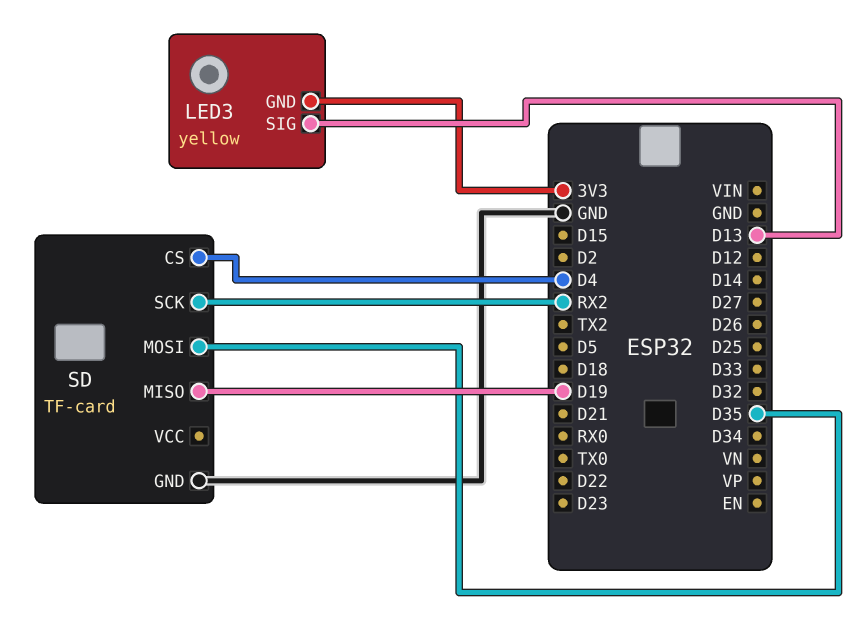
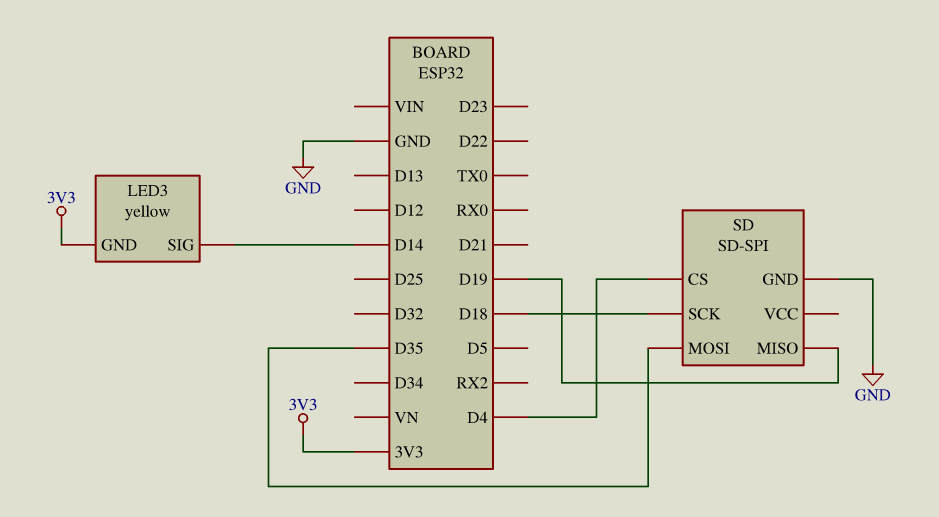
LED3 pin SIG: D13 -> D14
SD: TF-card -> SD-SPI
SD pin SCK: RX2 -> D18

